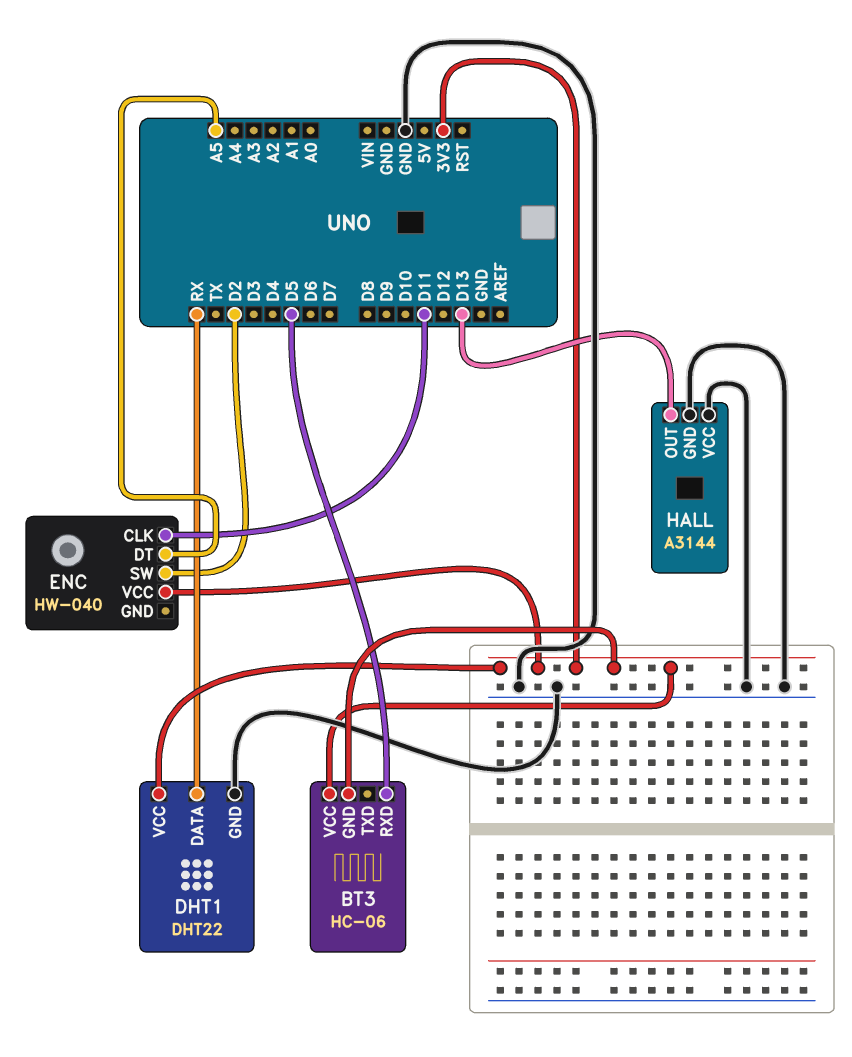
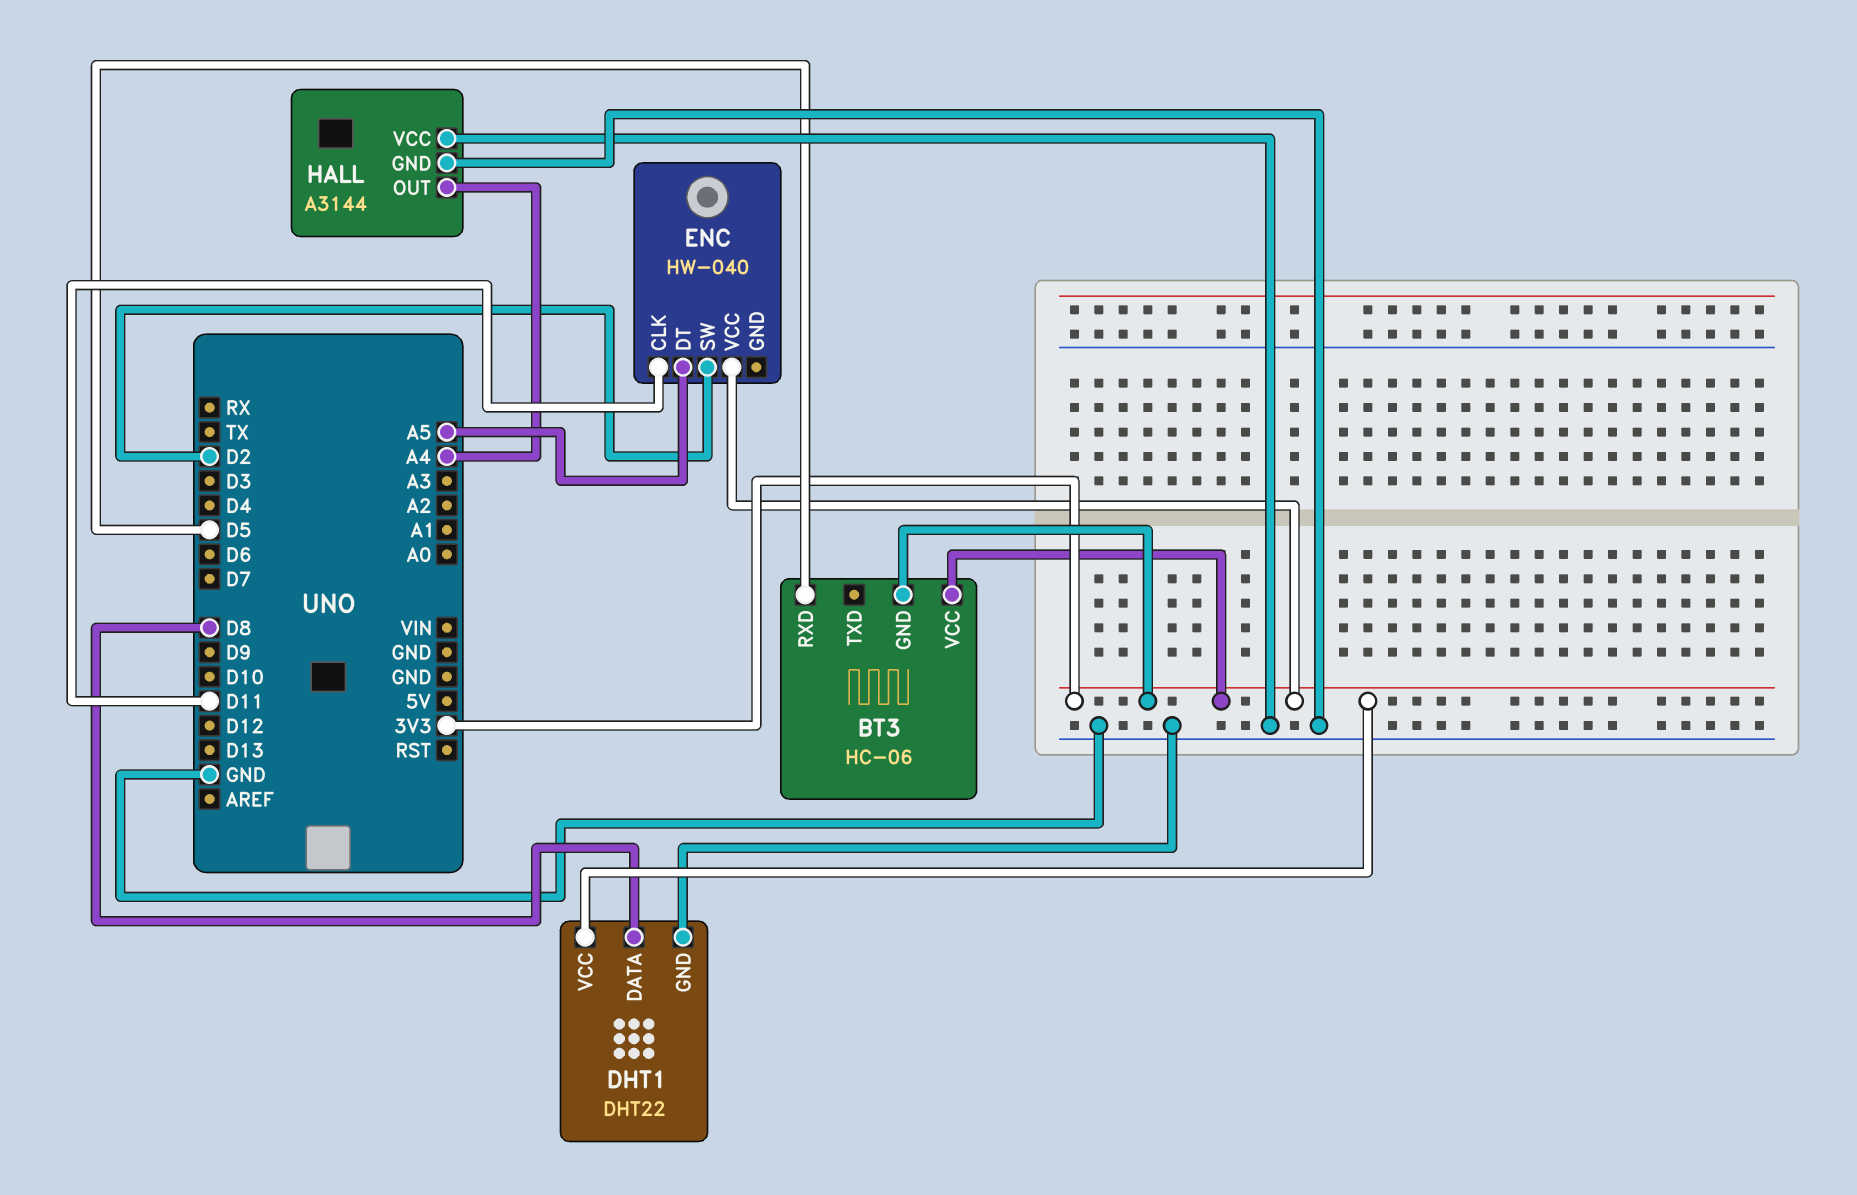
DHT1 pin DATA: RX -> D8
HALL pin OUT: D13 -> A4

